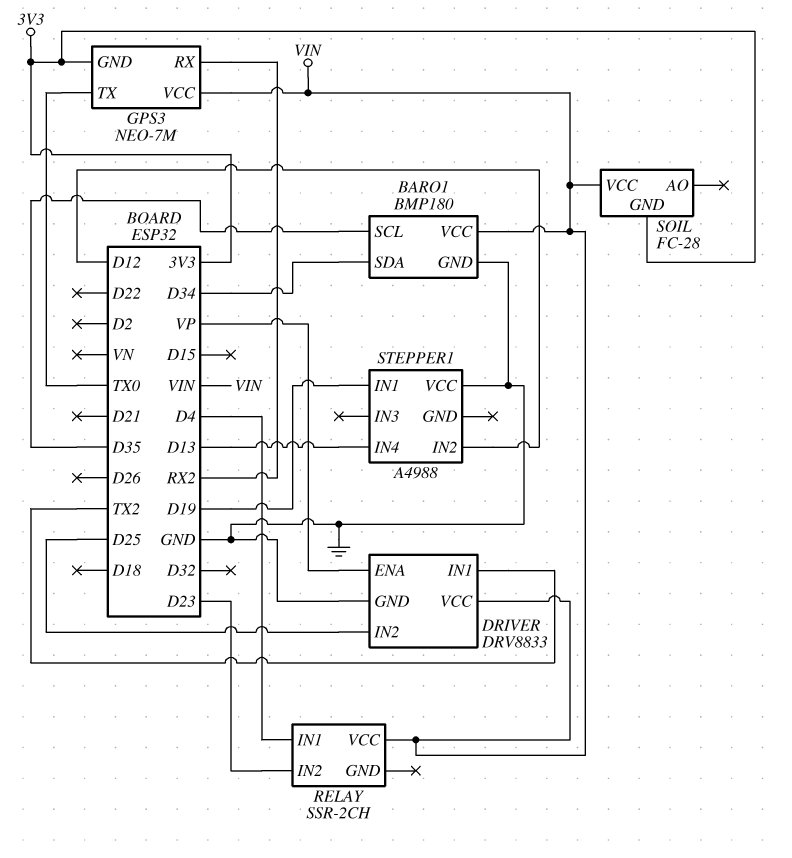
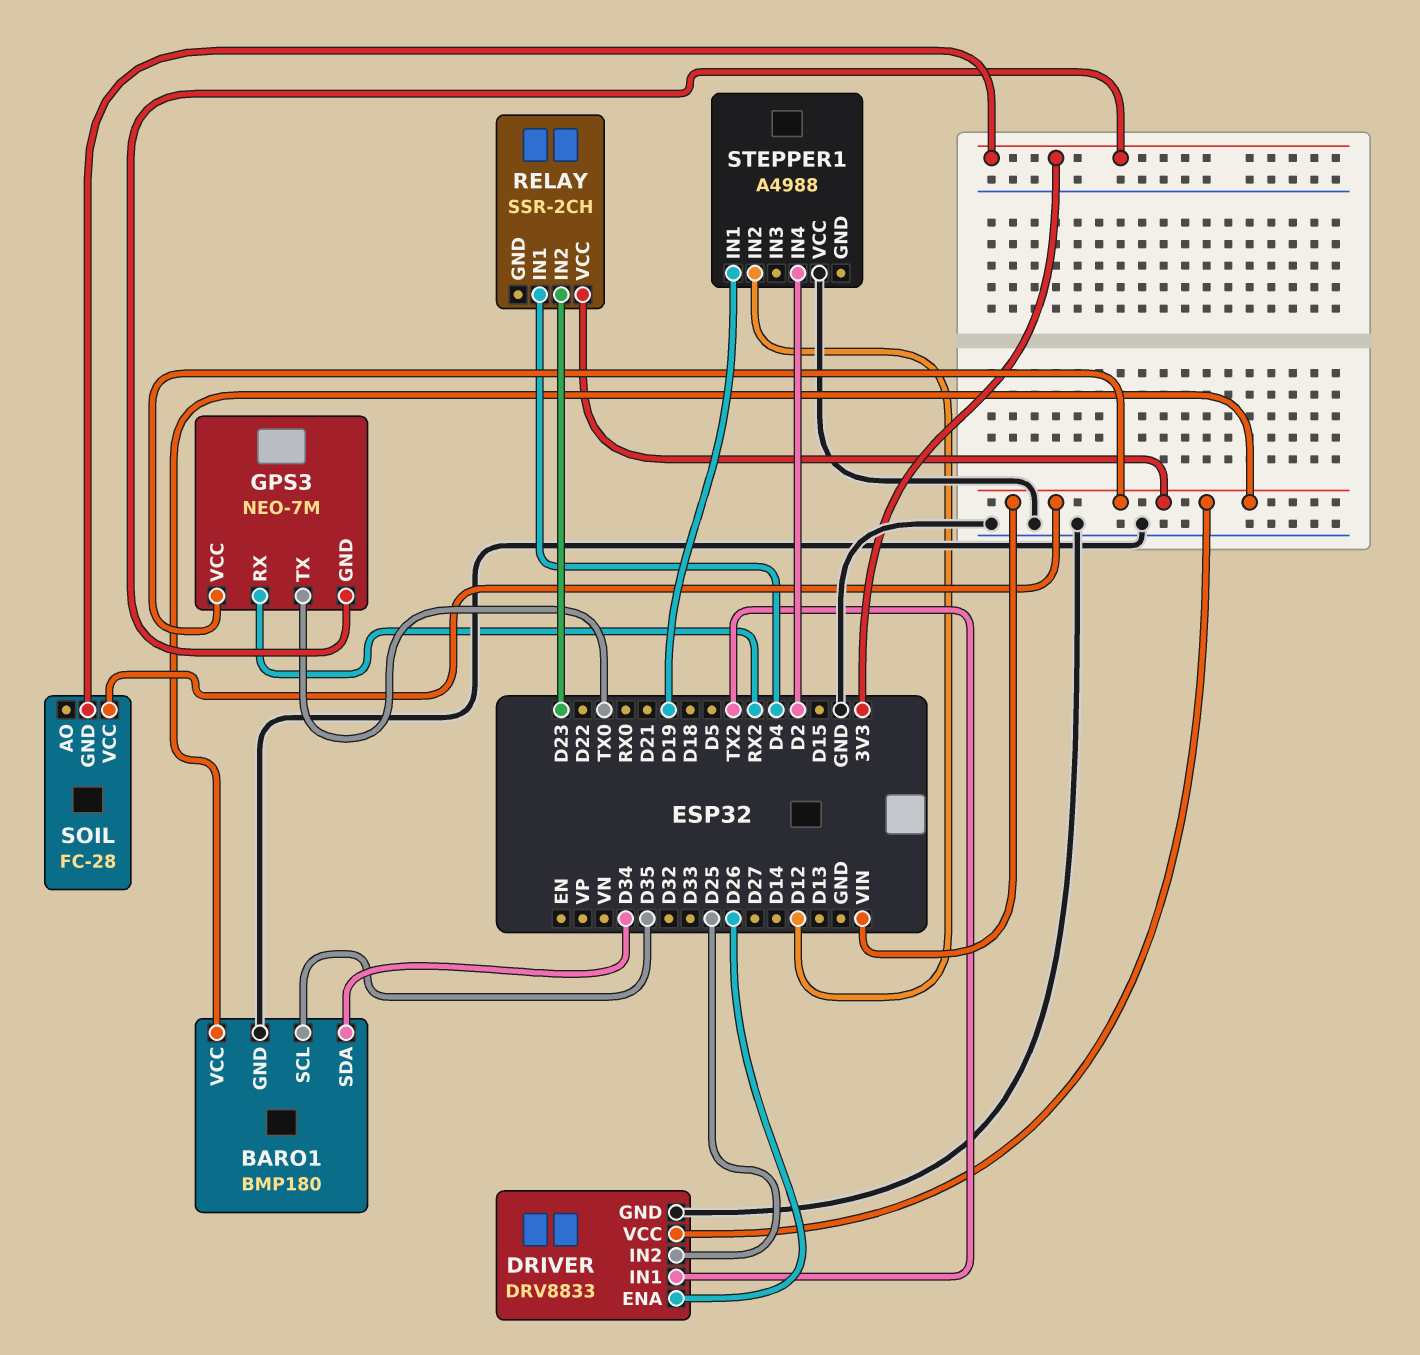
DRIVER pin ENA: VP -> D26
STEPPER1 pin IN4: D13 -> D2

